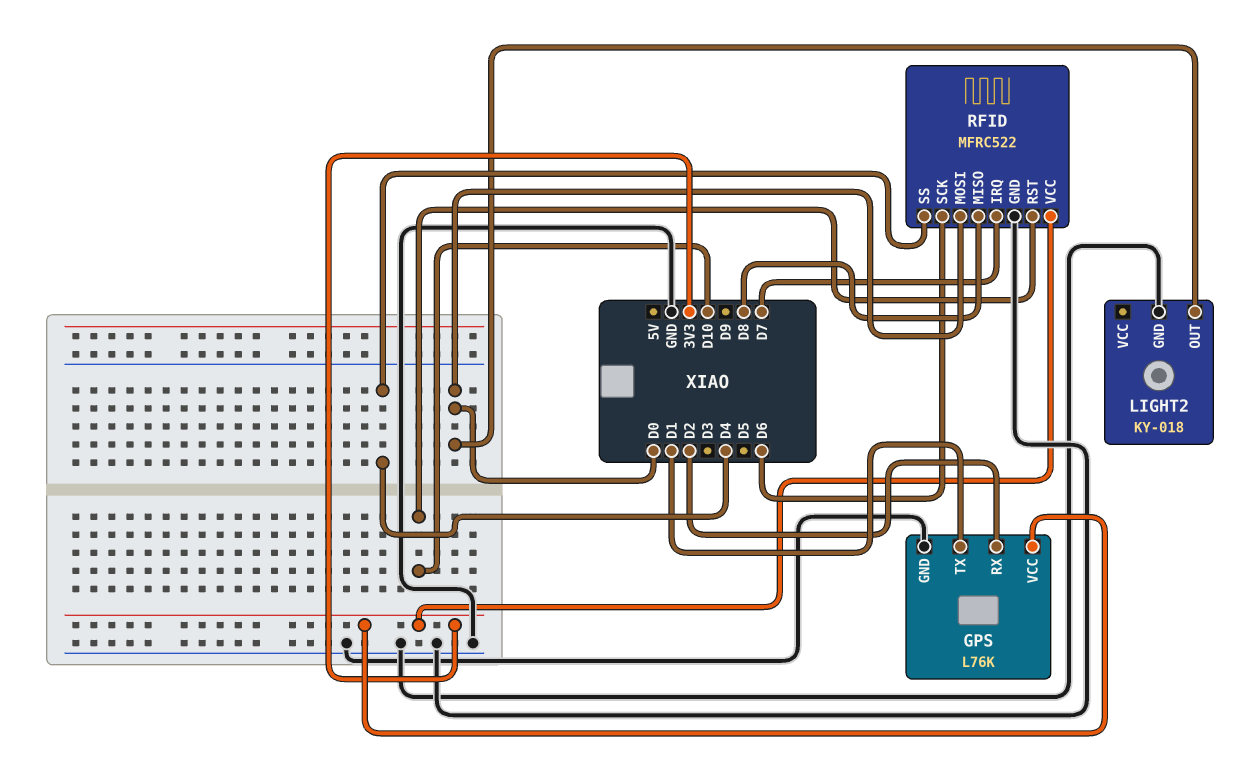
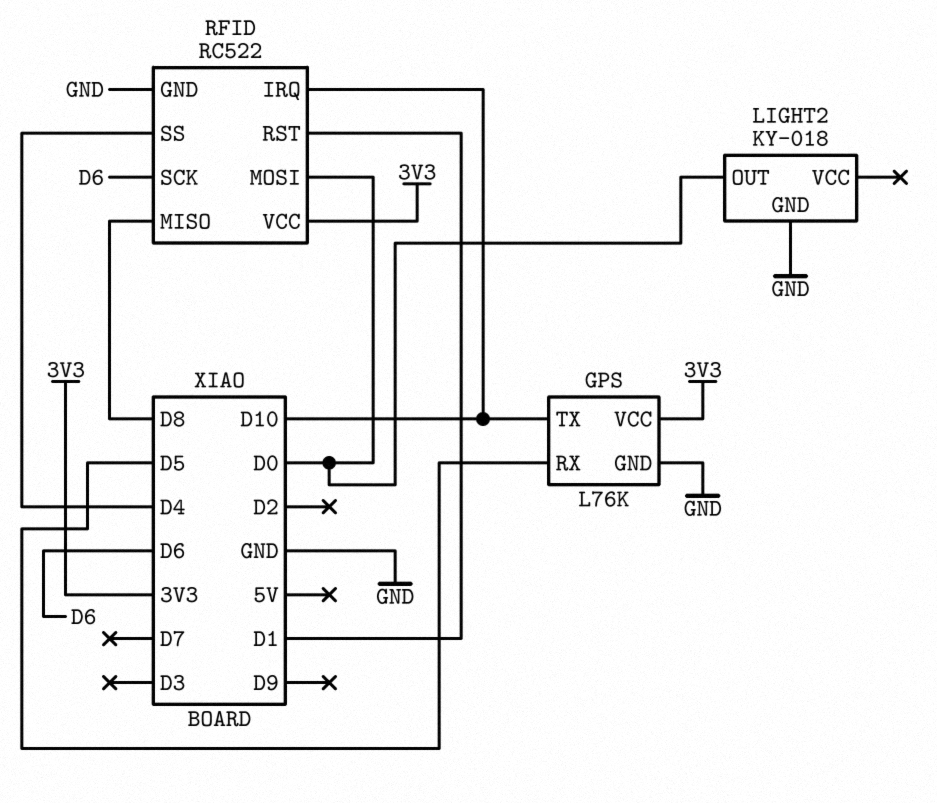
GPS pin RX: D2 -> D5
GPS pin TX: D1 -> D10
RFID: MFRC522 -> RC522
RFID pin IRQ: D7 -> D10
RFID pin RST: D10 -> D1

